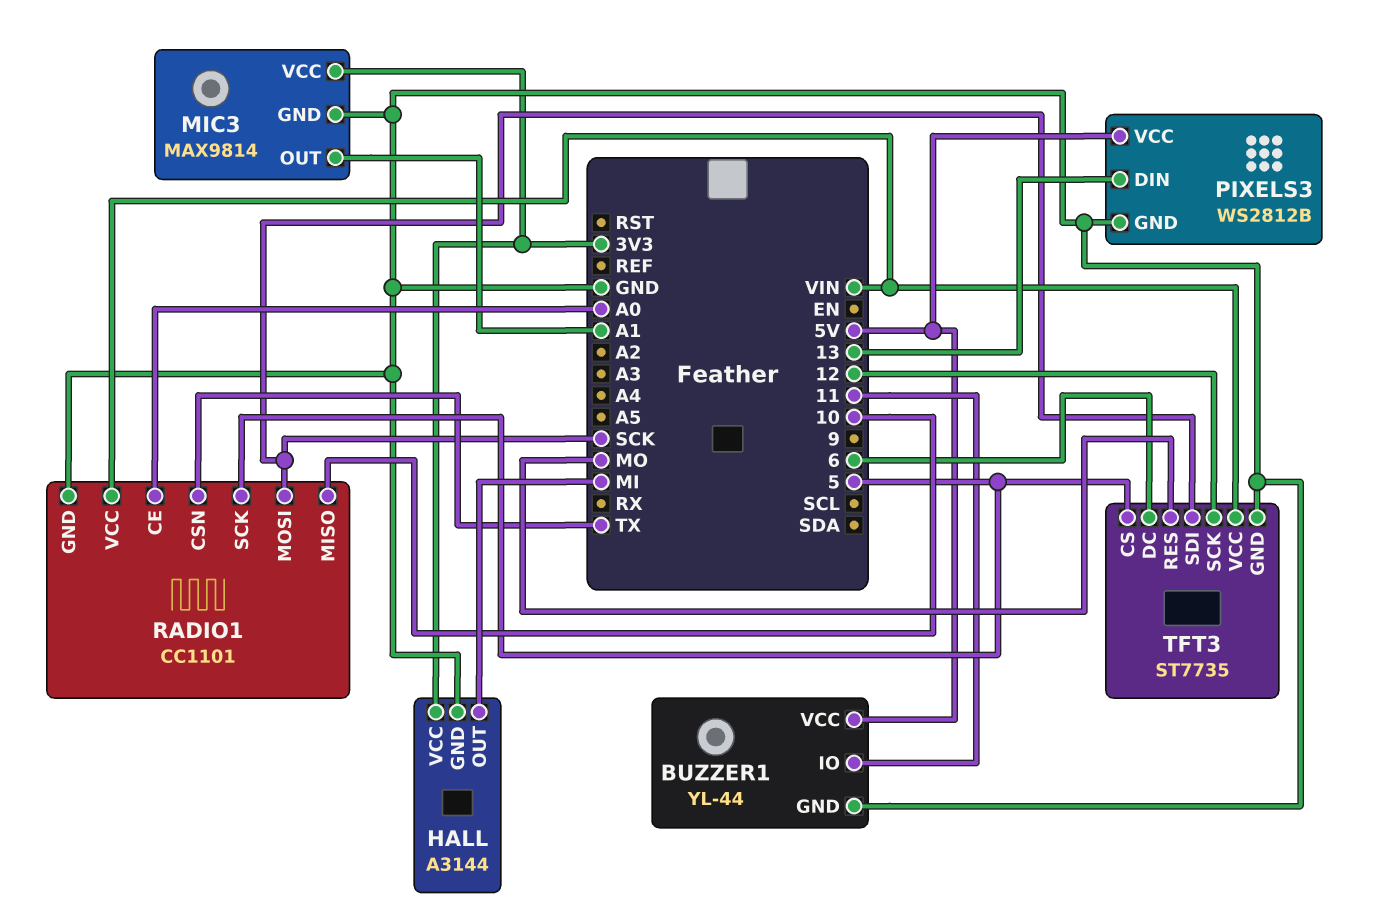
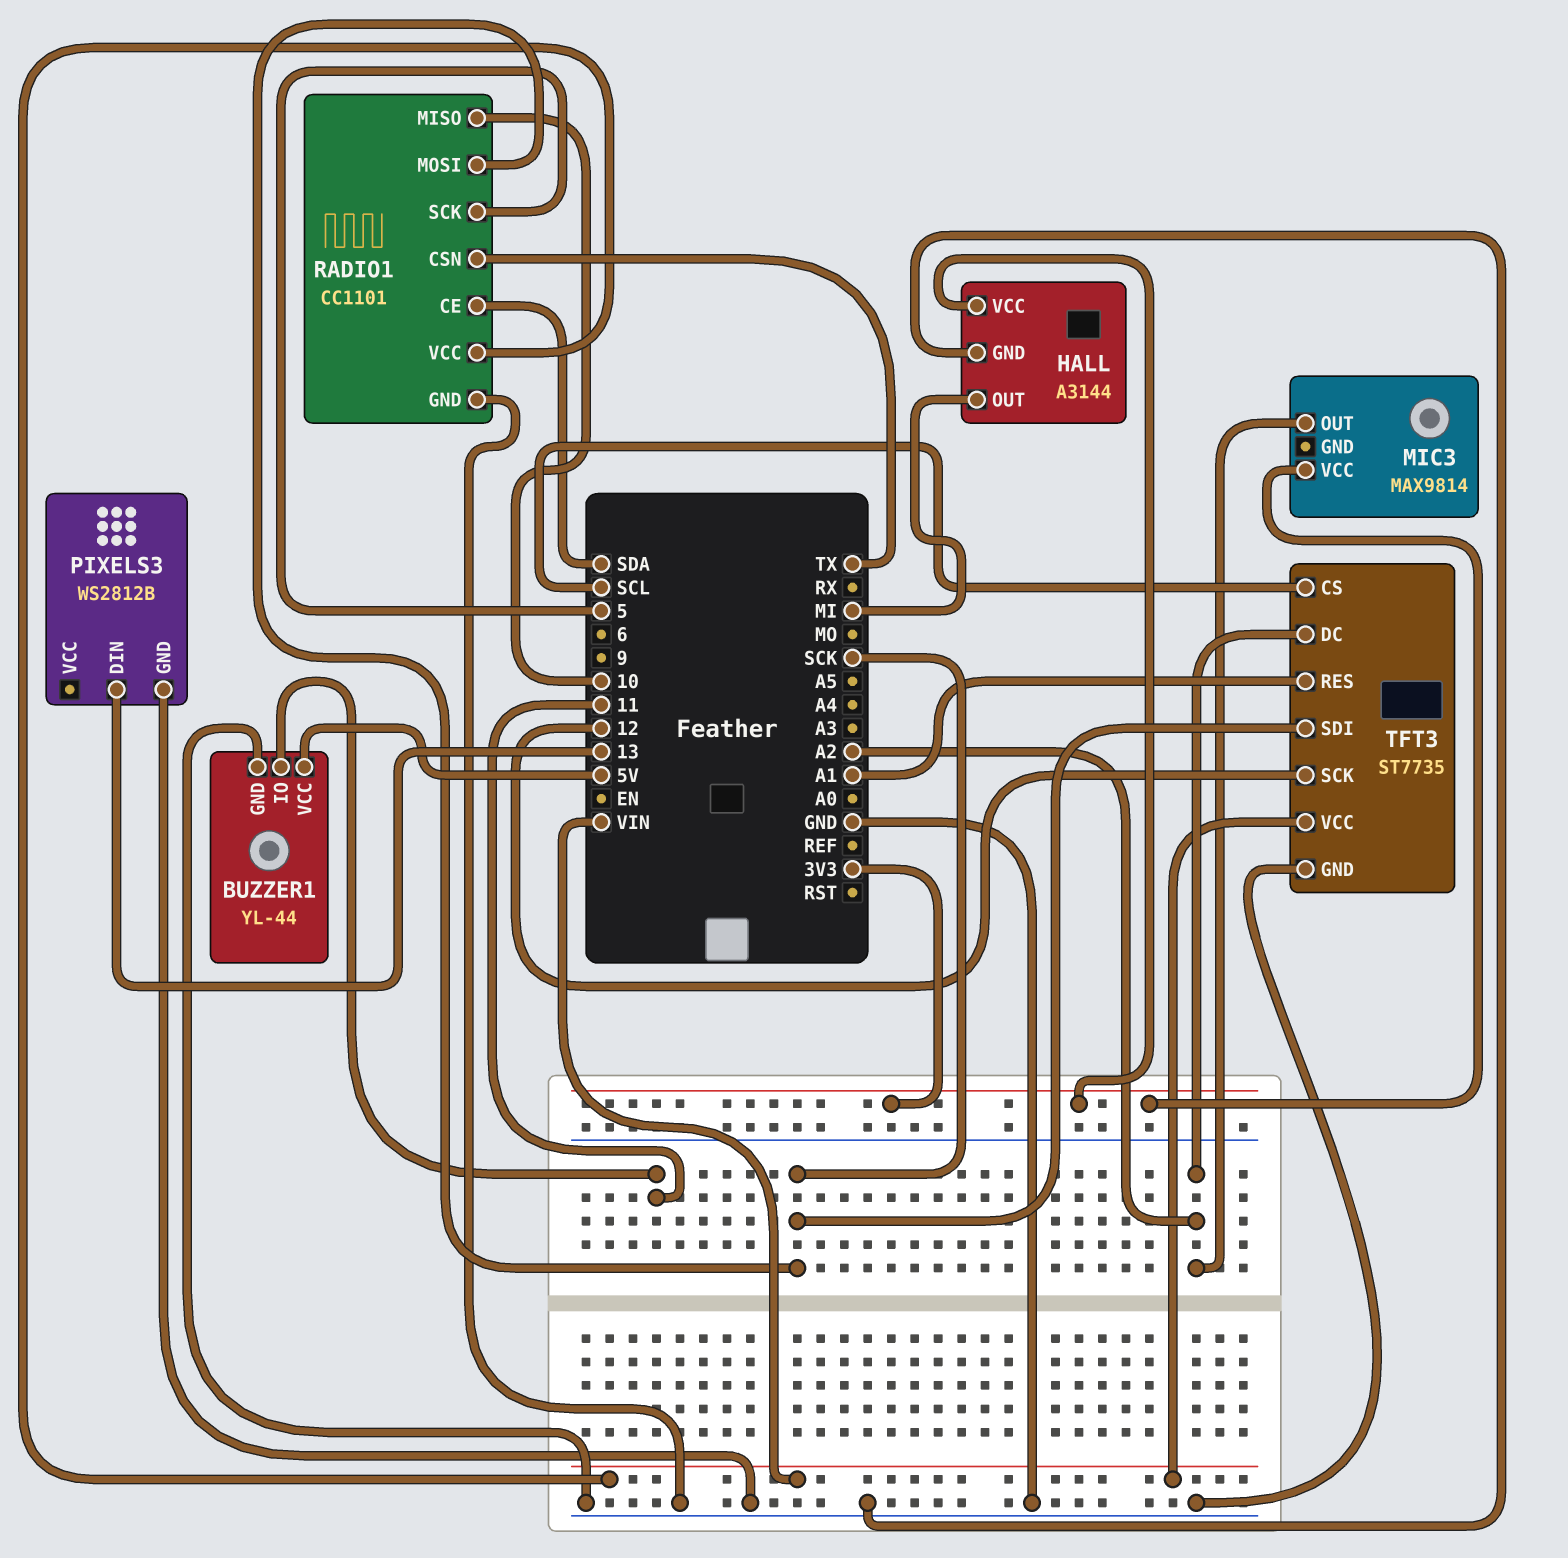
MIC3 pin GND: GND -> none
MIC3 pin OUT: A1 -> A2
PIXELS3 pin VCC: 5V -> none
RADIO1 pin CE: A0 -> SDA
TFT3 pin CS: 5 -> SCL
TFT3 pin DC: 6 -> A2
TFT3 pin RES: MO -> A1

